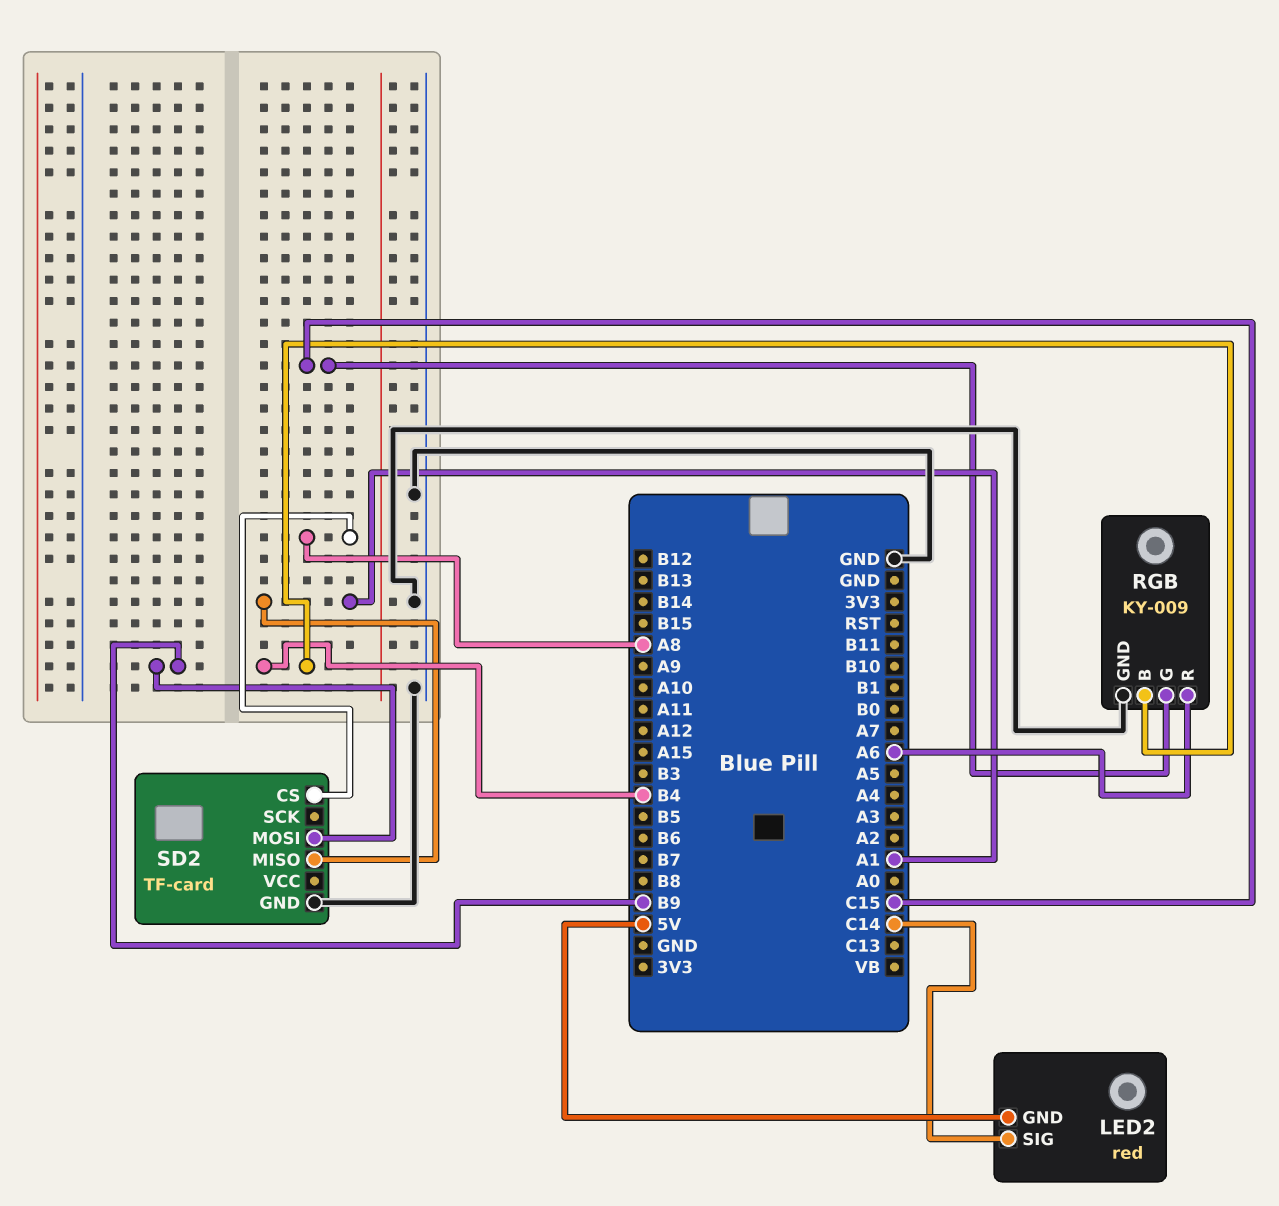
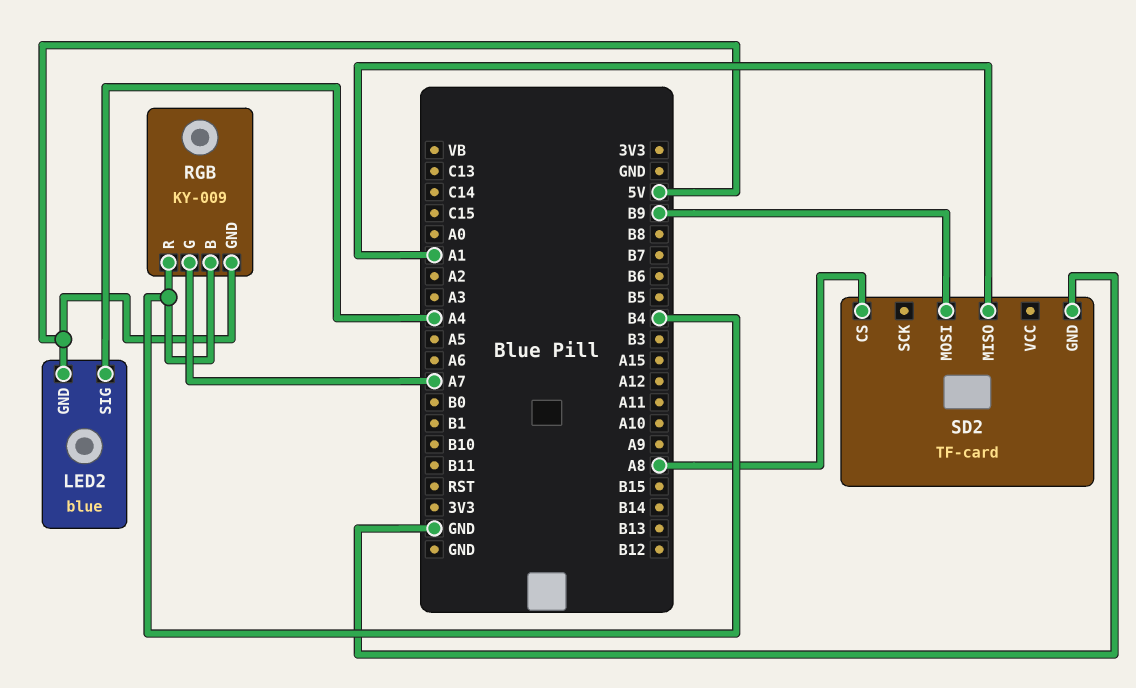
LED2: red -> blue
LED2 pin SIG: C14 -> A4
RGB pin G: C15 -> A7
RGB pin GND: GND -> 5V
RGB pin R: A6 -> B4

